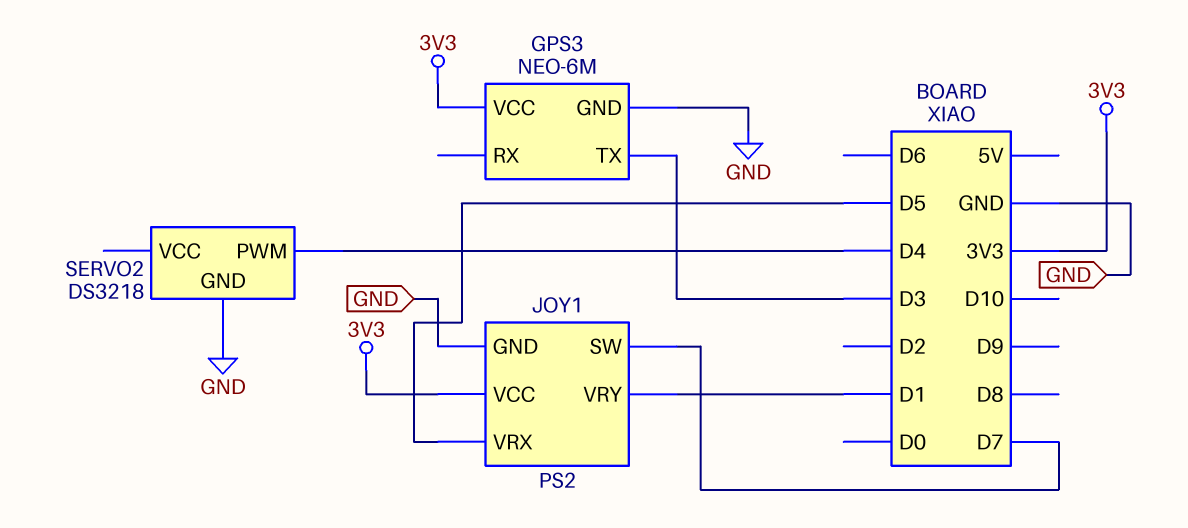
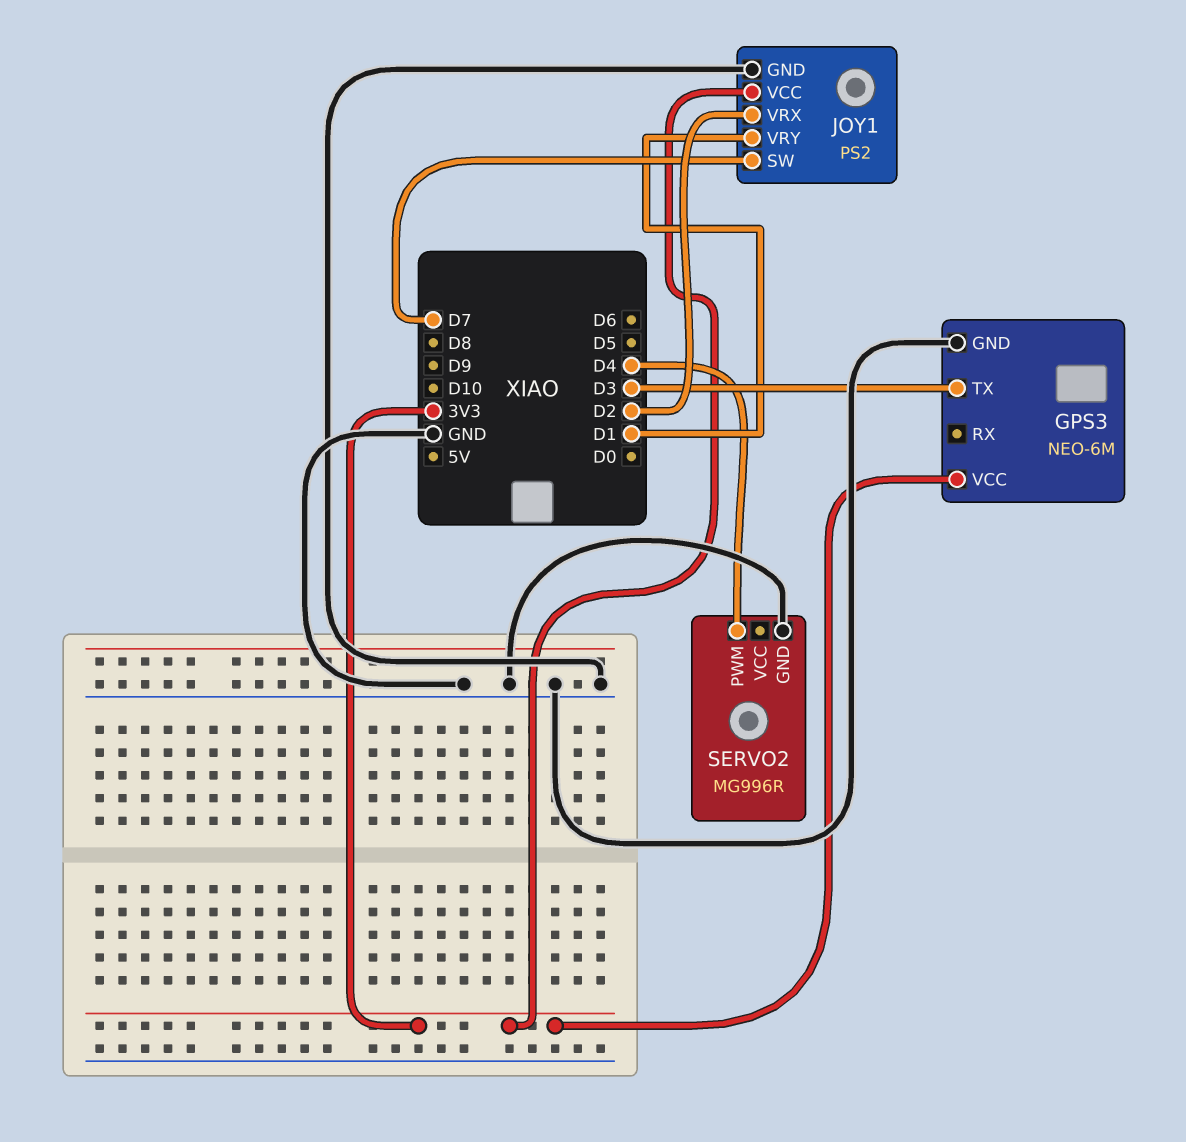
JOY1 pin VRX: D5 -> D2
SERVO2: DS3218 -> MG996R

